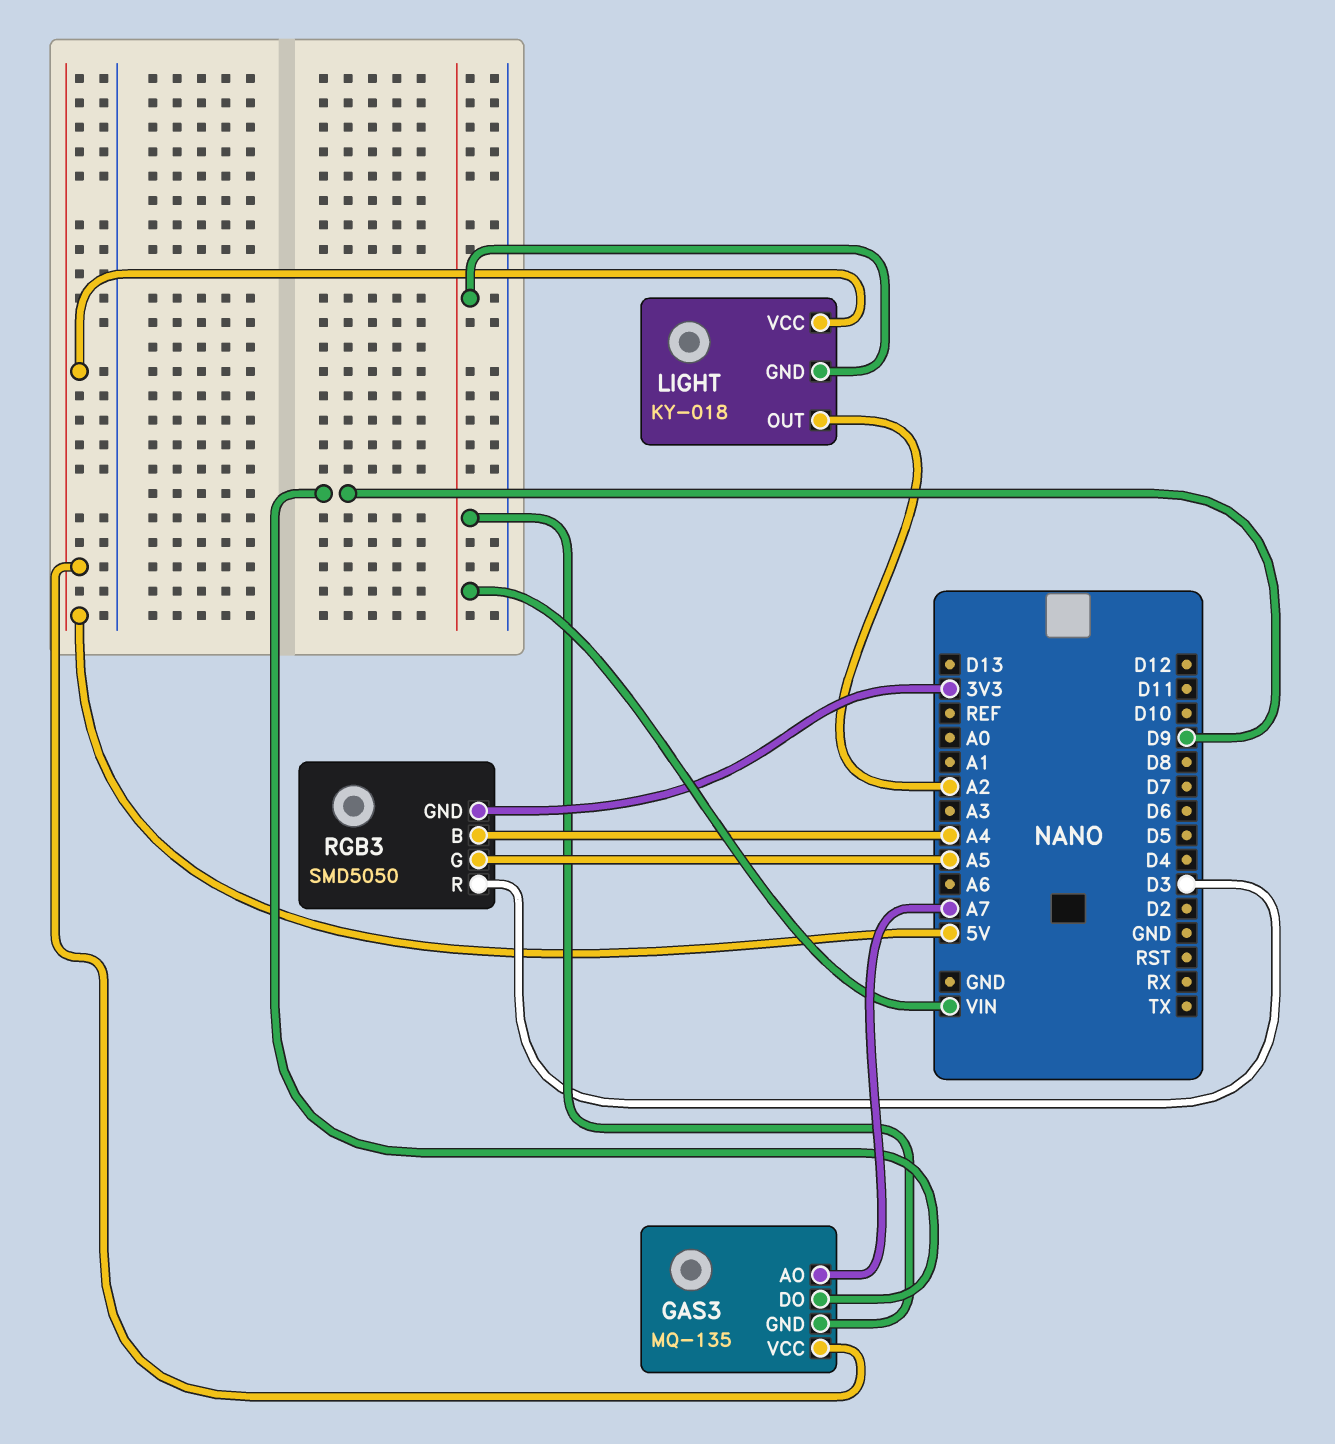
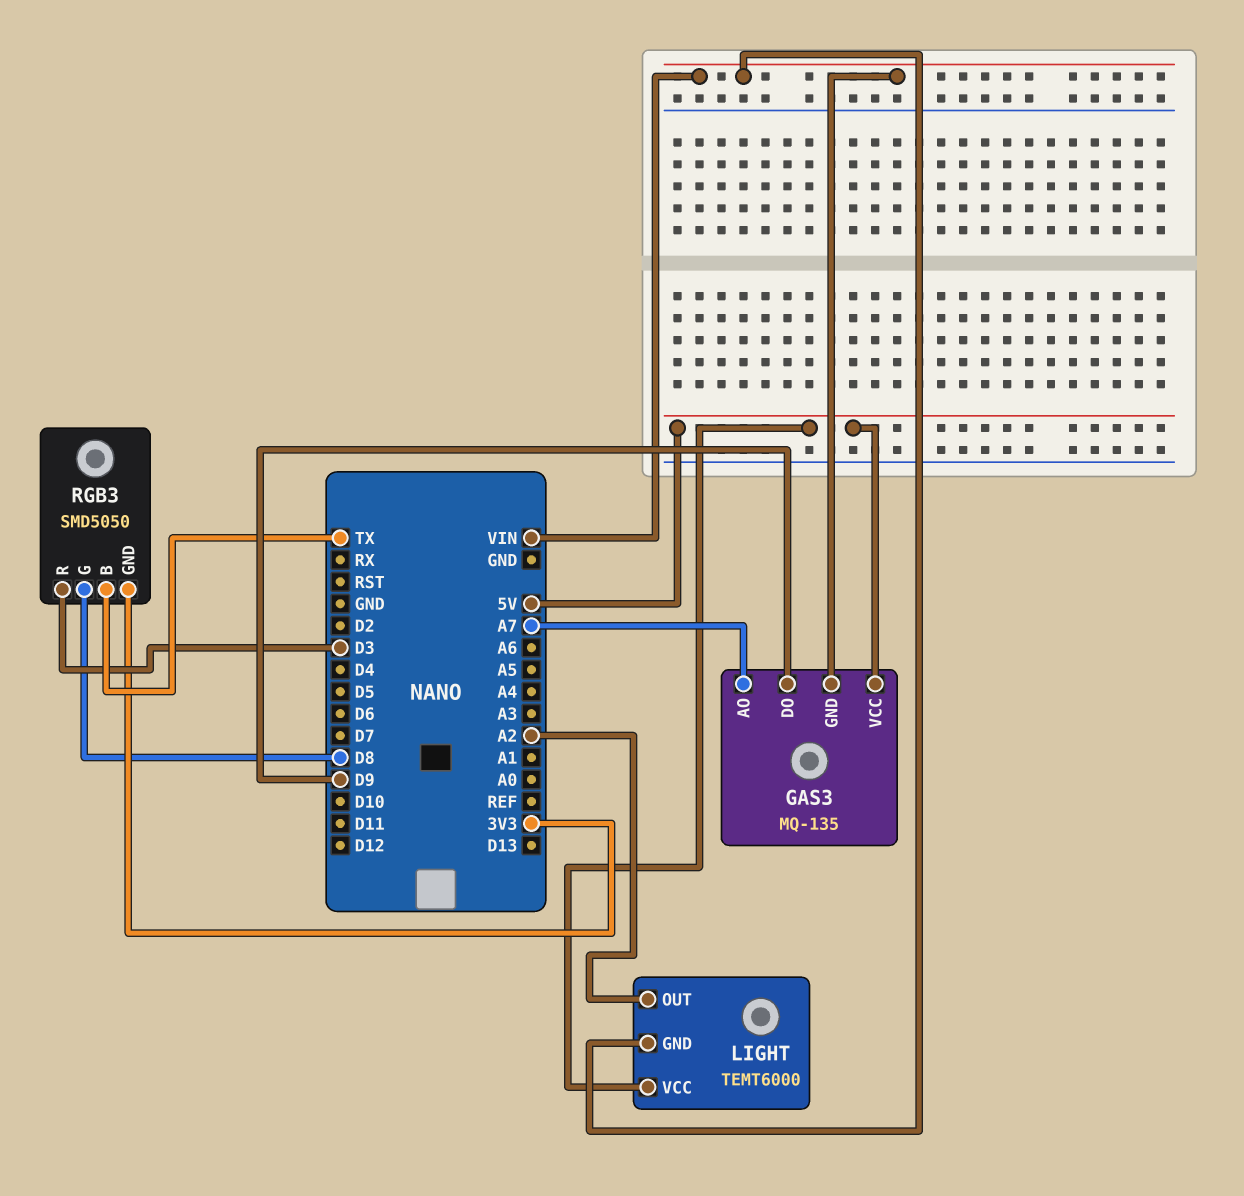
LIGHT: KY-018 -> TEMT6000
RGB3 pin B: A4 -> TX
RGB3 pin G: A5 -> D8

